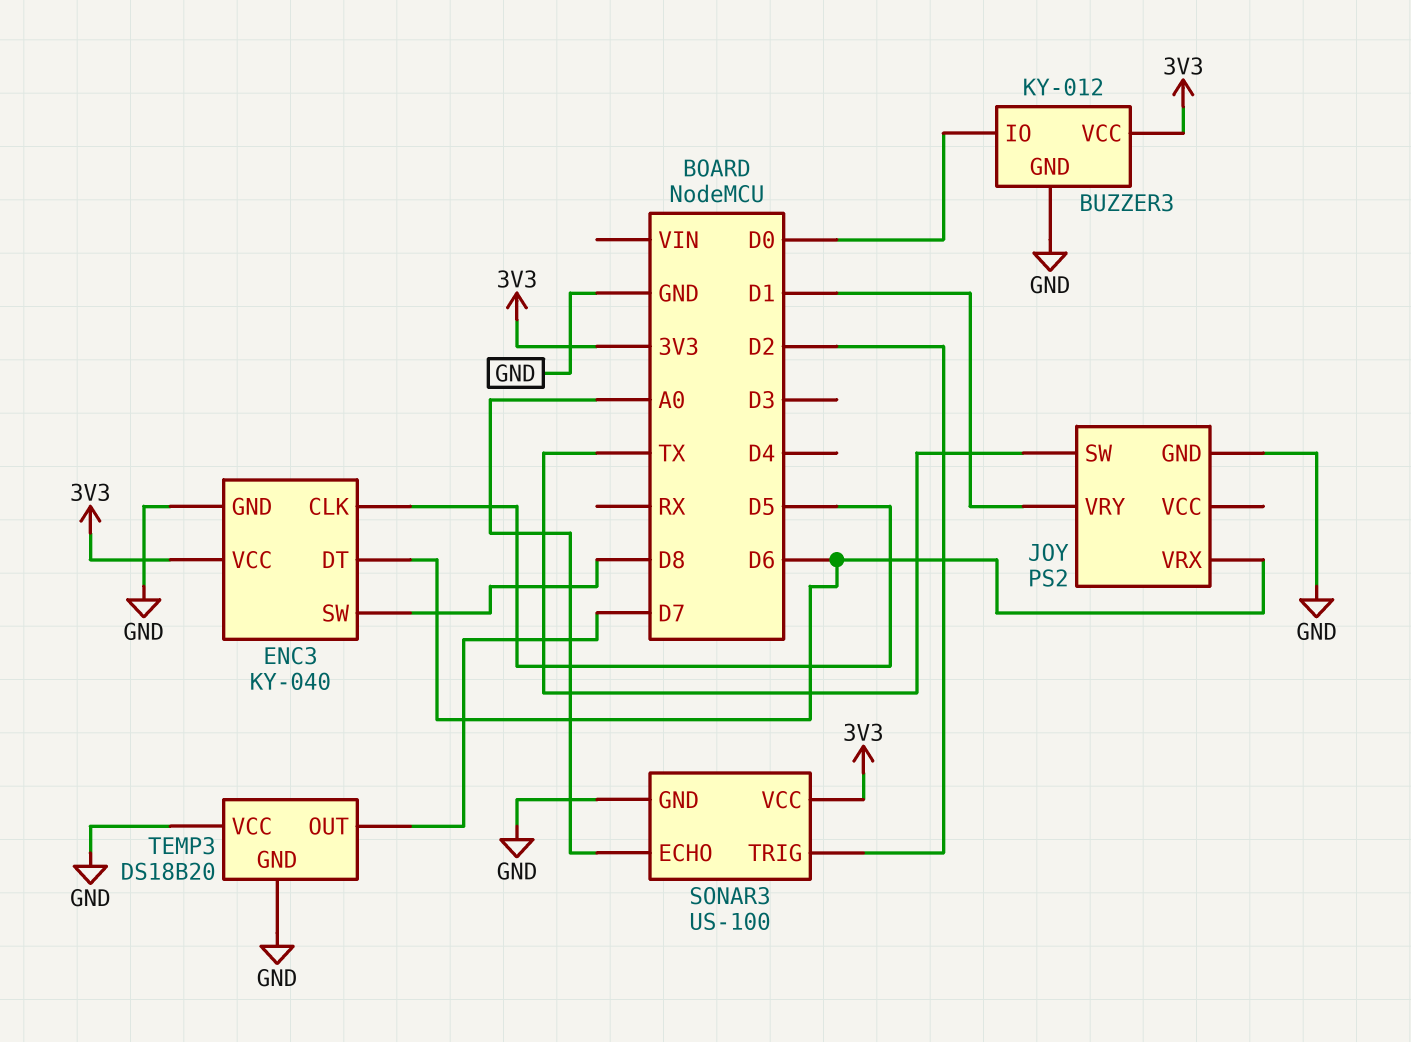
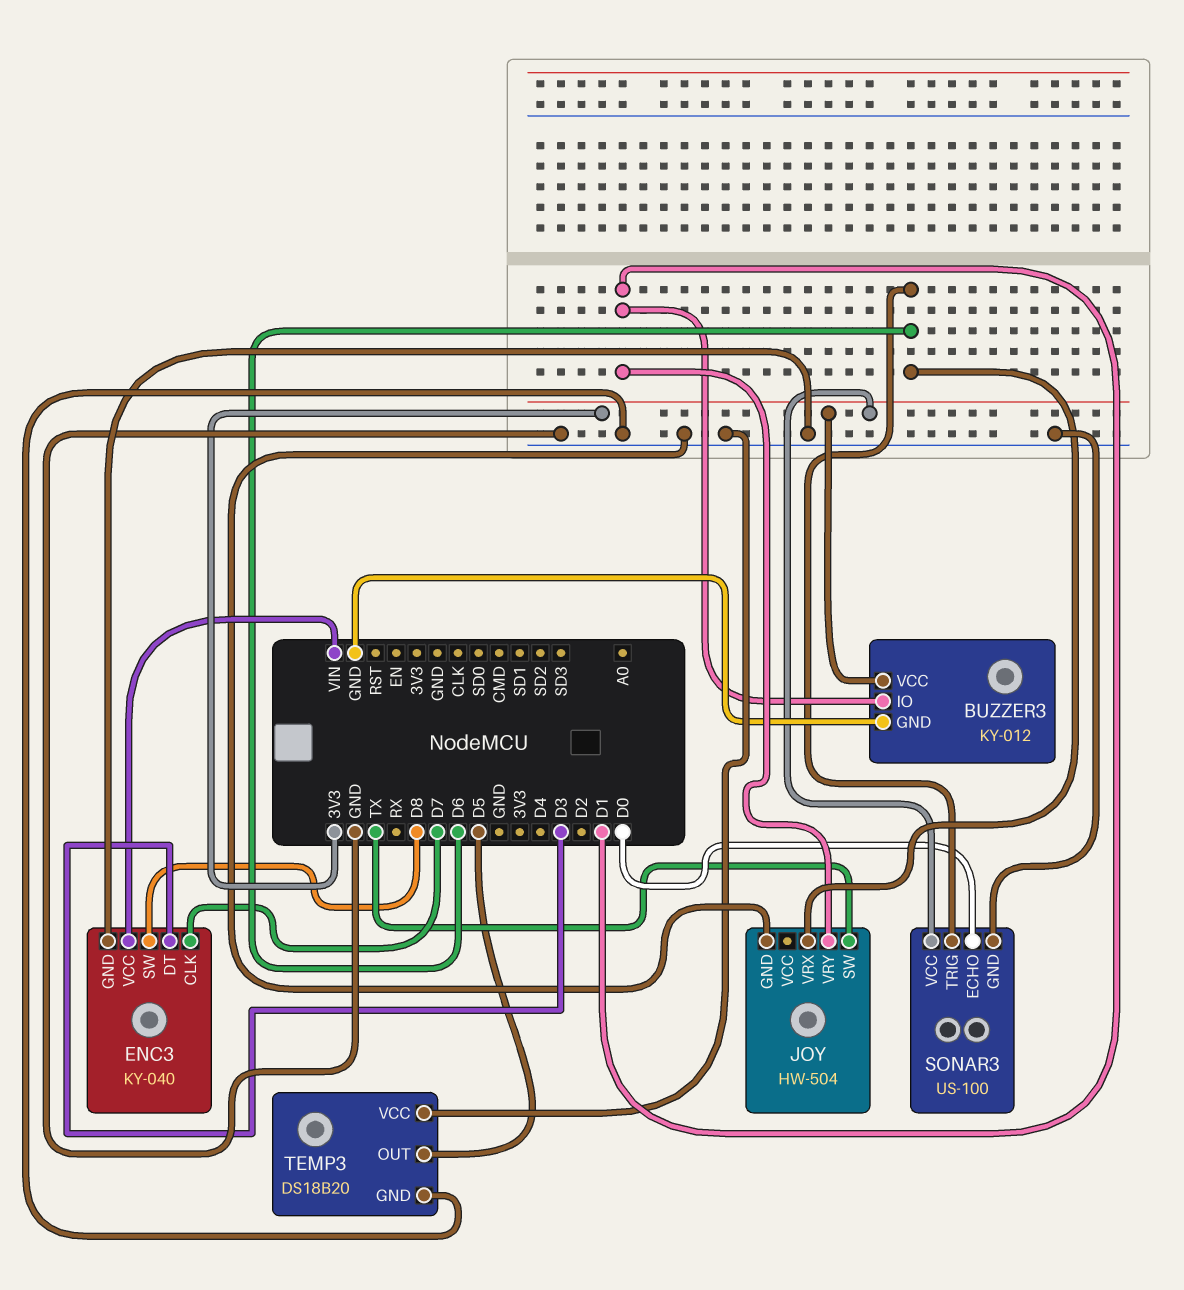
BUZZER3 pin IO: D0 -> D1
ENC3 pin CLK: D5 -> D7
ENC3 pin DT: D6 -> D3
ENC3 pin VCC: 3V3 -> VIN
JOY: PS2 -> HW-504
SONAR3 pin ECHO: A0 -> D0
SONAR3 pin TRIG: D2 -> D6
TEMP3 pin OUT: D7 -> D5

